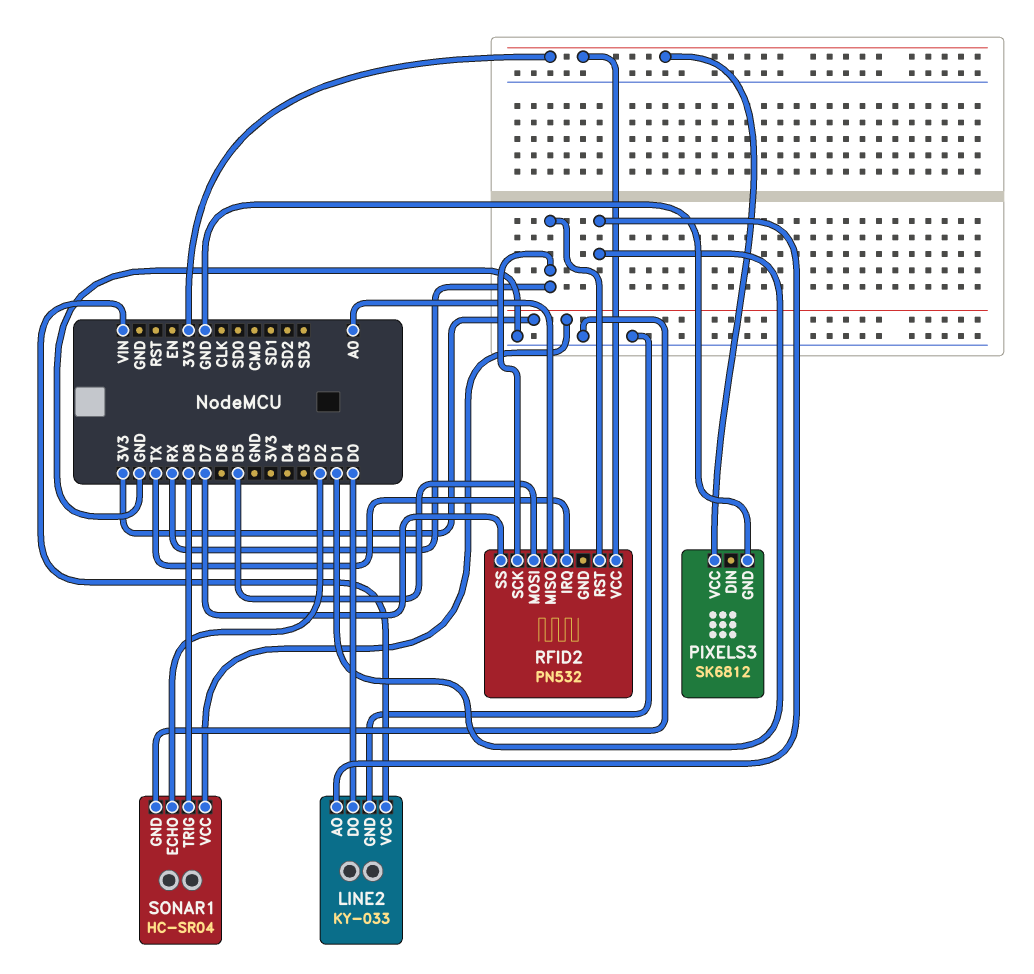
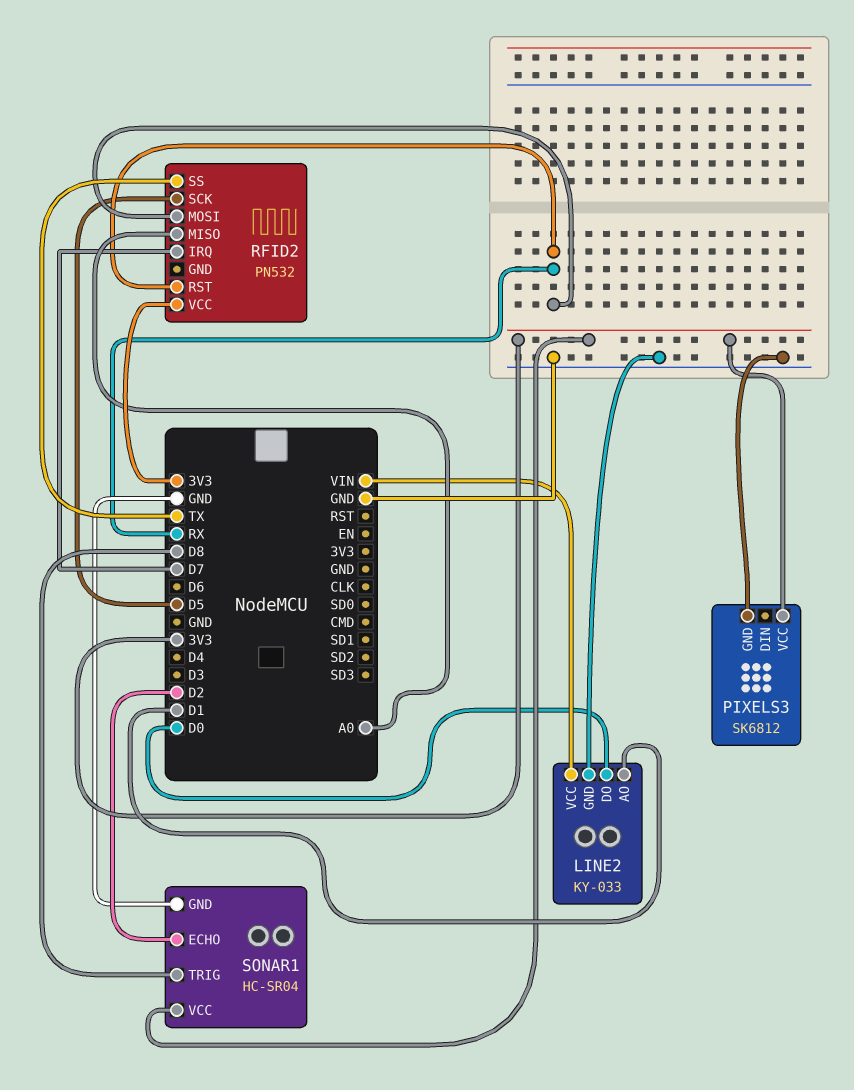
RFID2 pin IRQ: TX -> D7
RFID2 pin MOSI: D5 -> RX
RFID2 pin SCK: RX -> D5
RFID2 pin SS: D7 -> TX

